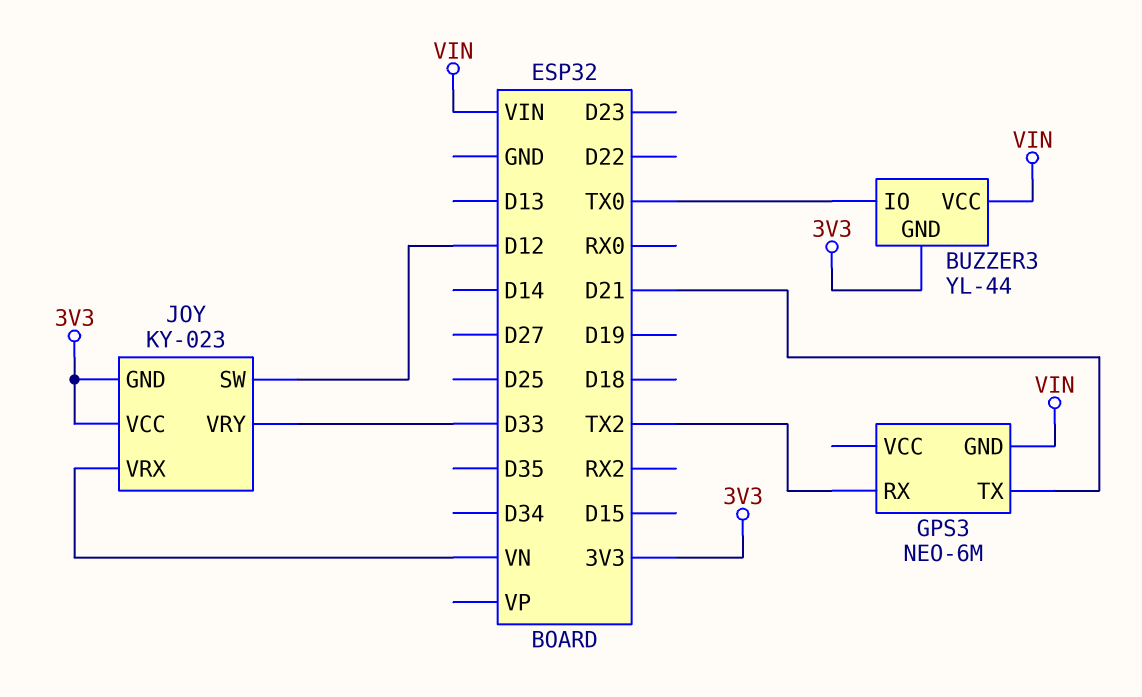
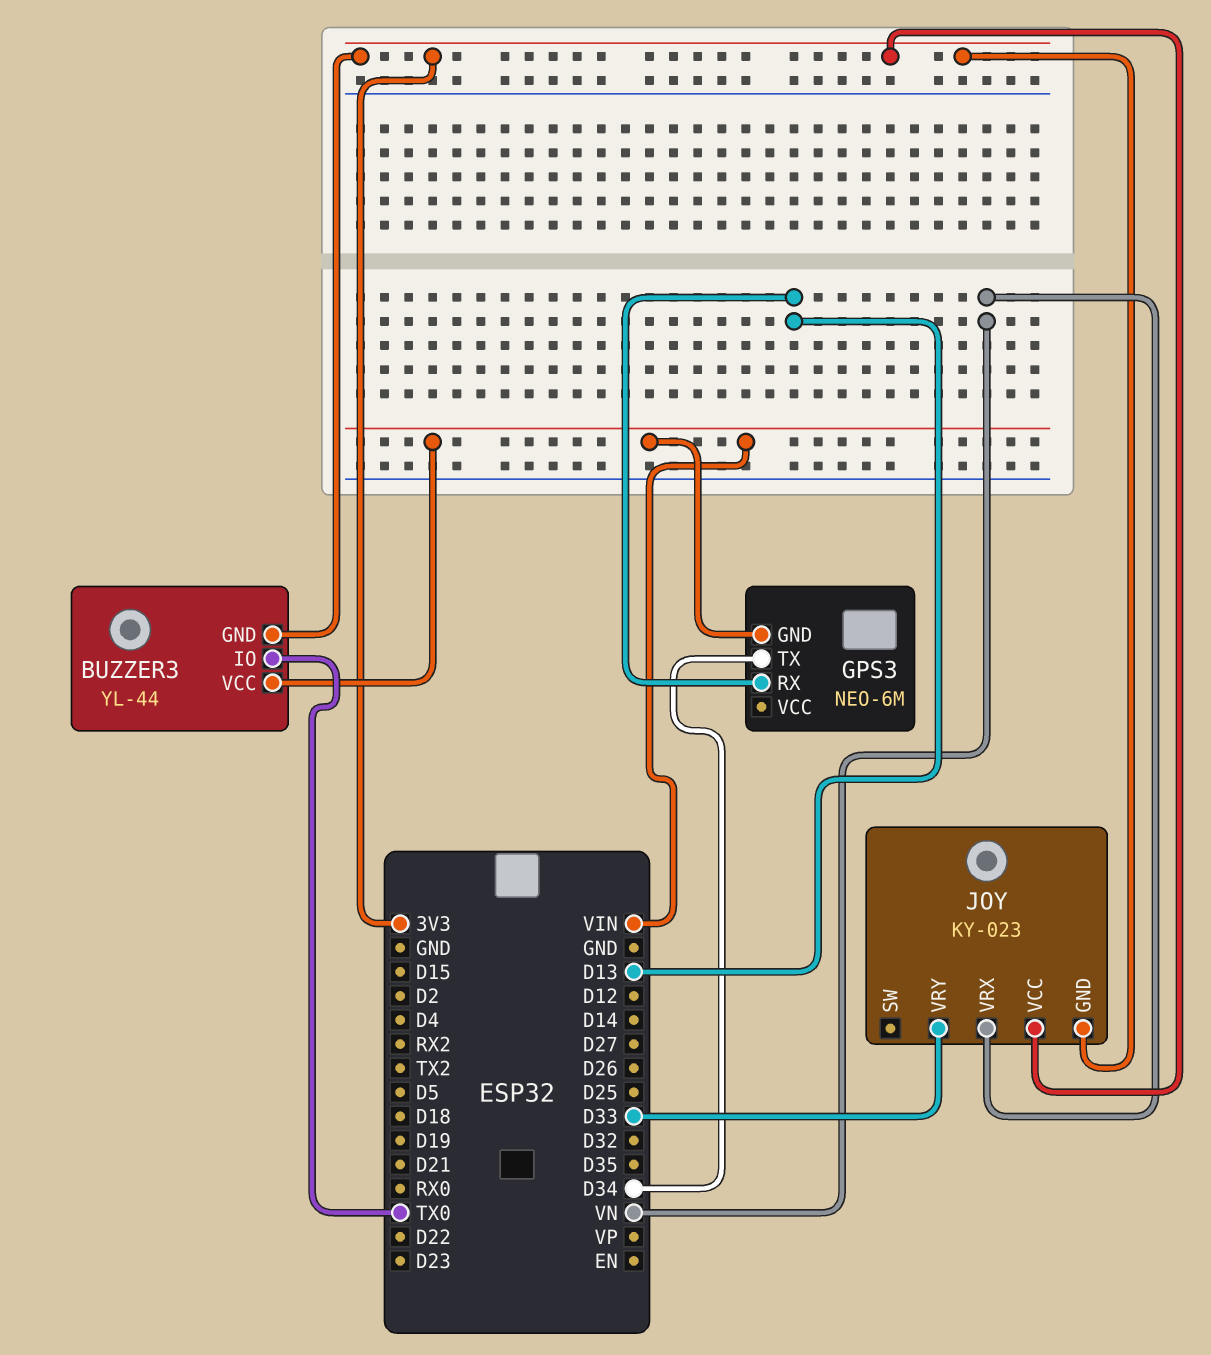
GPS3 pin RX: TX2 -> D13
GPS3 pin TX: D21 -> D34
JOY pin SW: D12 -> none

